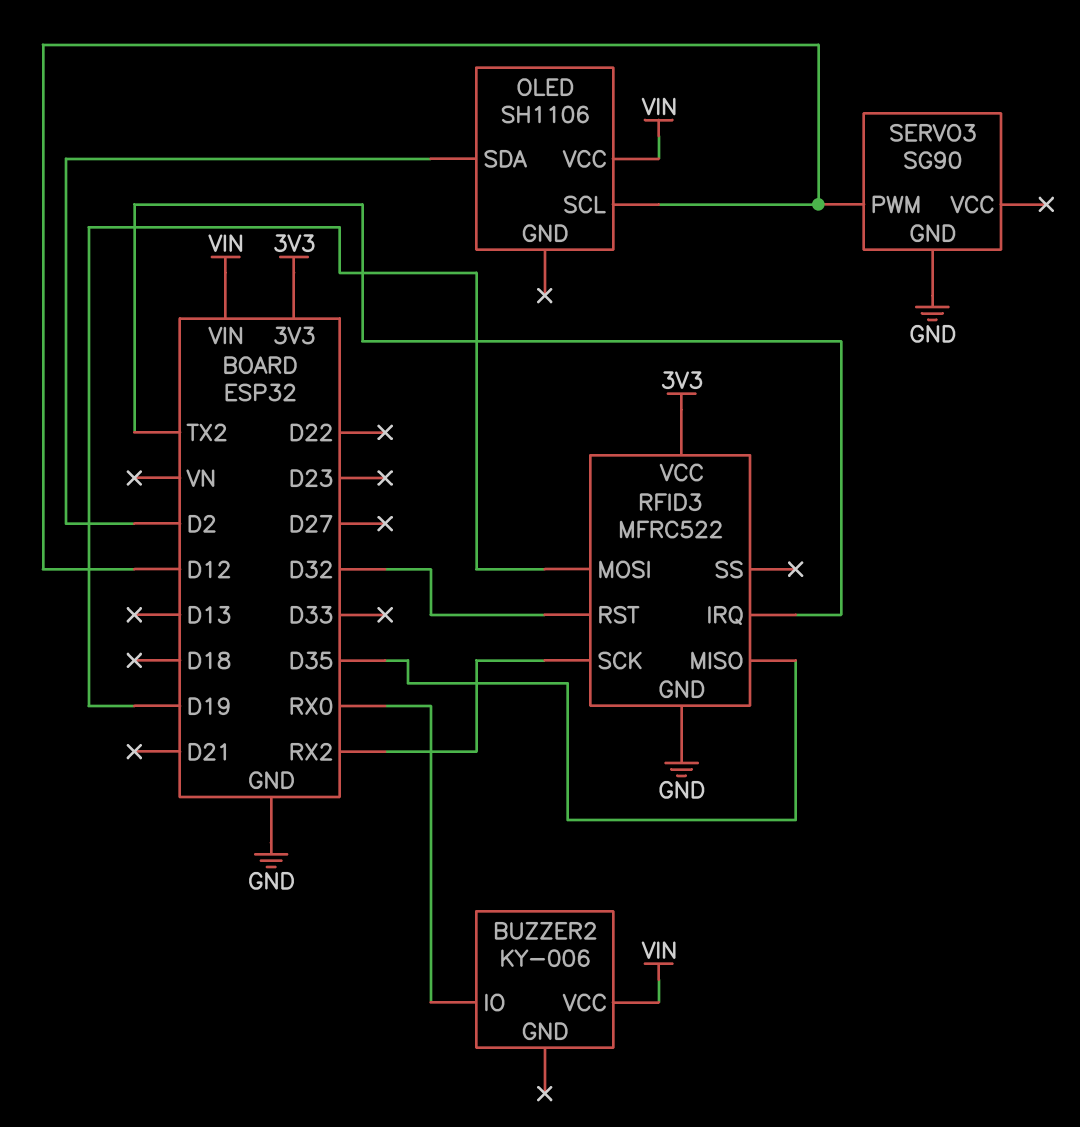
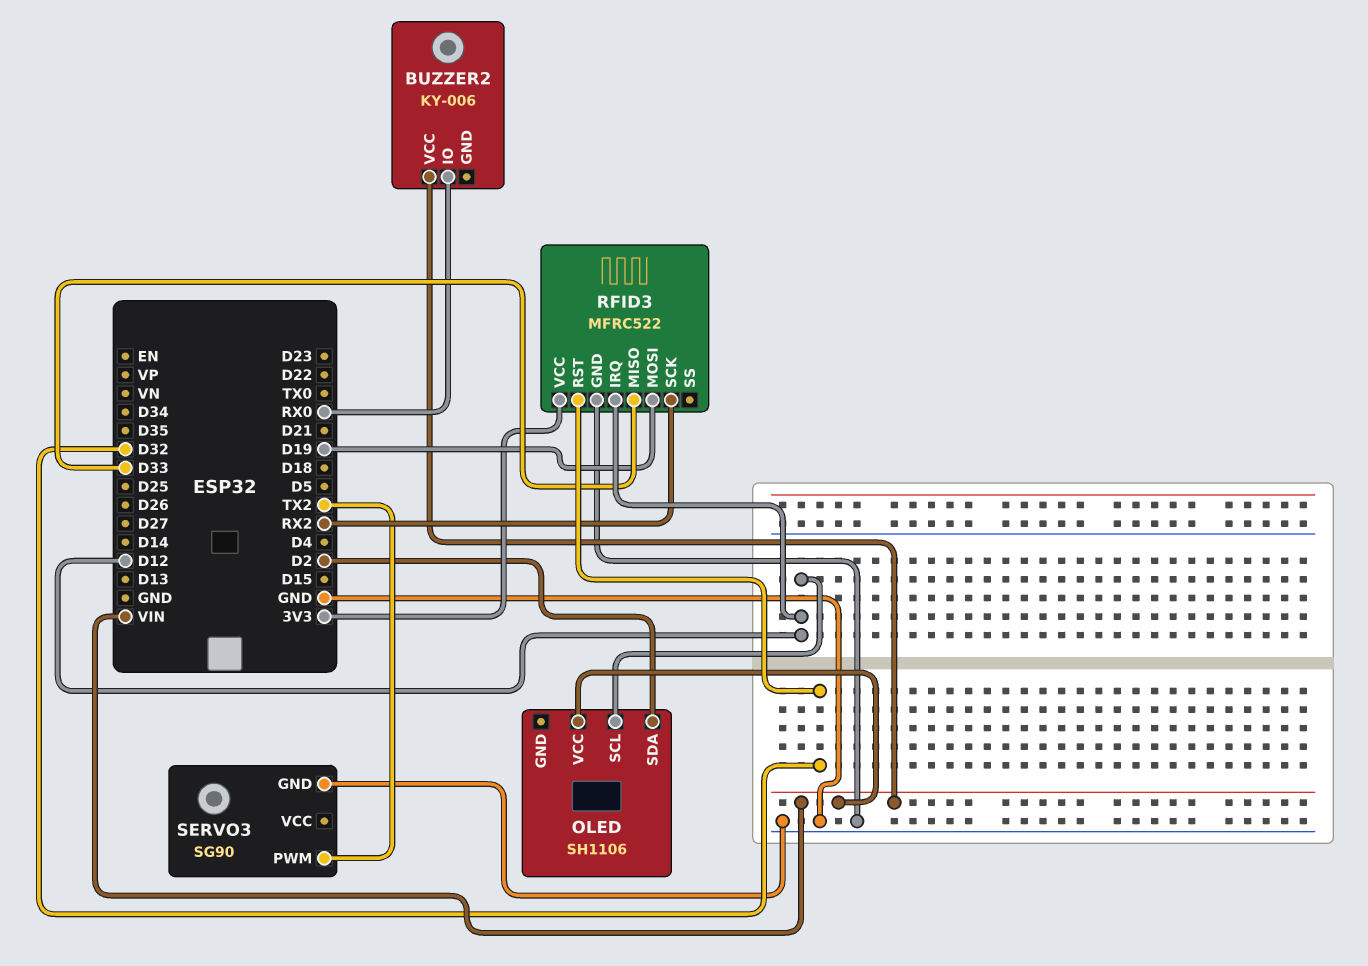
RFID3 pin IRQ: TX2 -> D12
RFID3 pin MISO: D35 -> D33
SERVO3 pin PWM: D12 -> TX2

